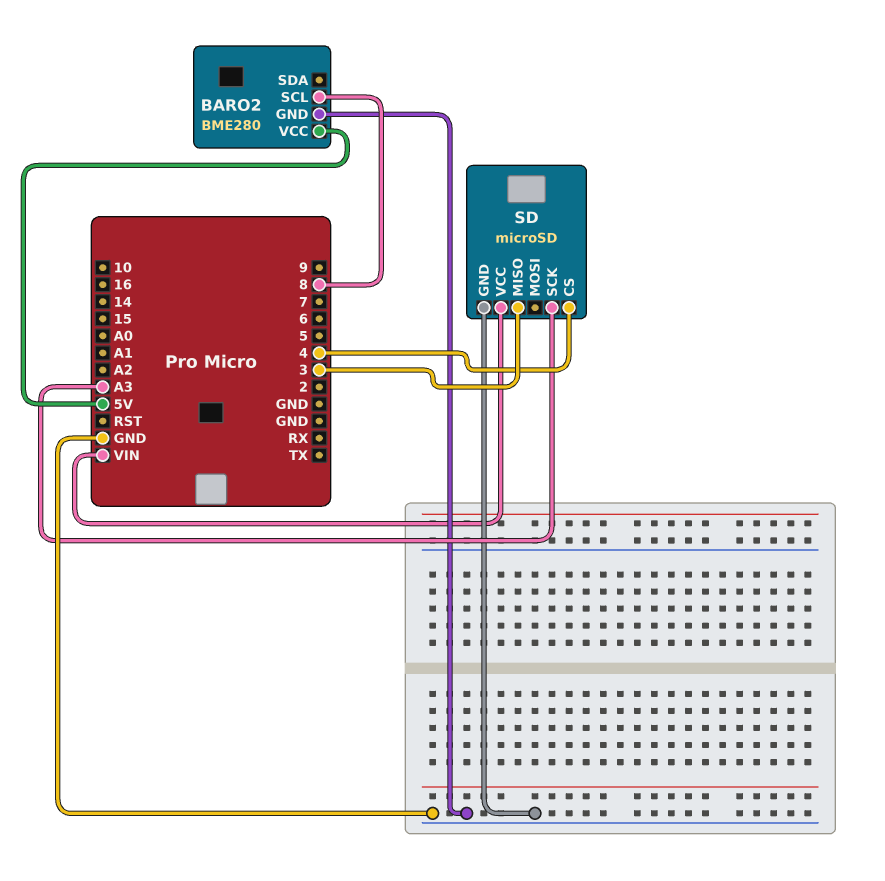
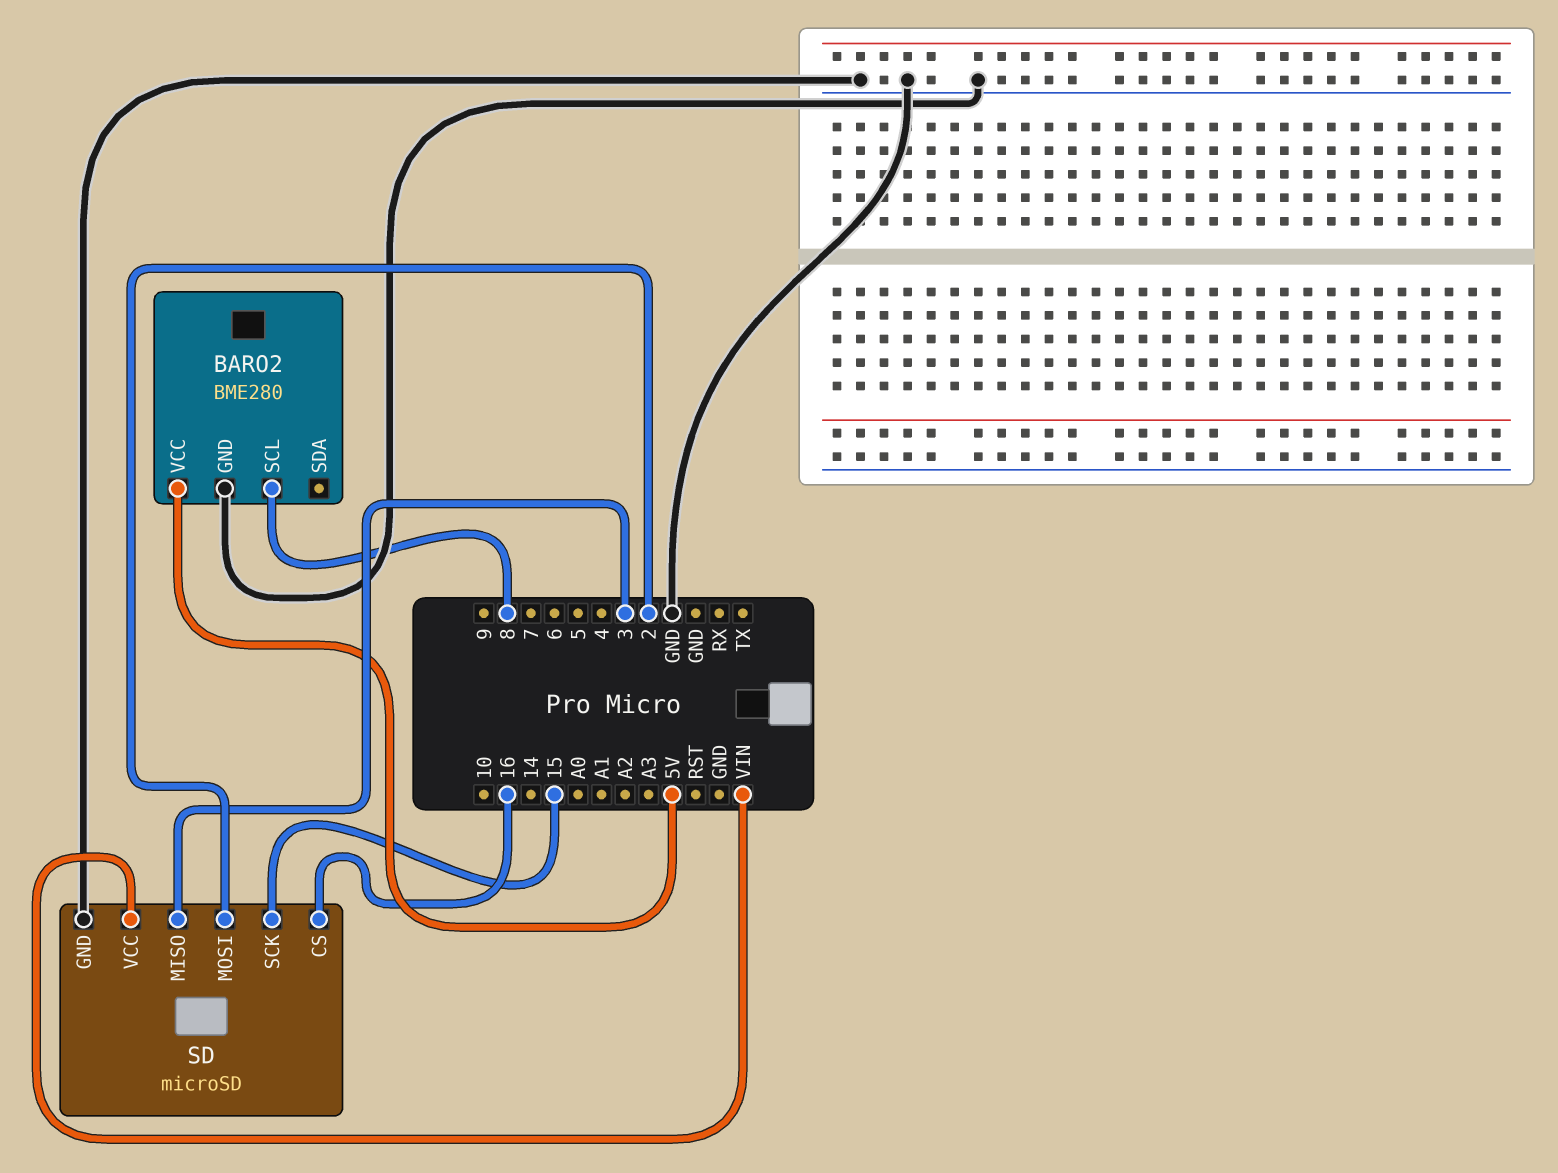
SD pin CS: 4 -> 16
SD pin MOSI: none -> 2
SD pin SCK: A3 -> 15

